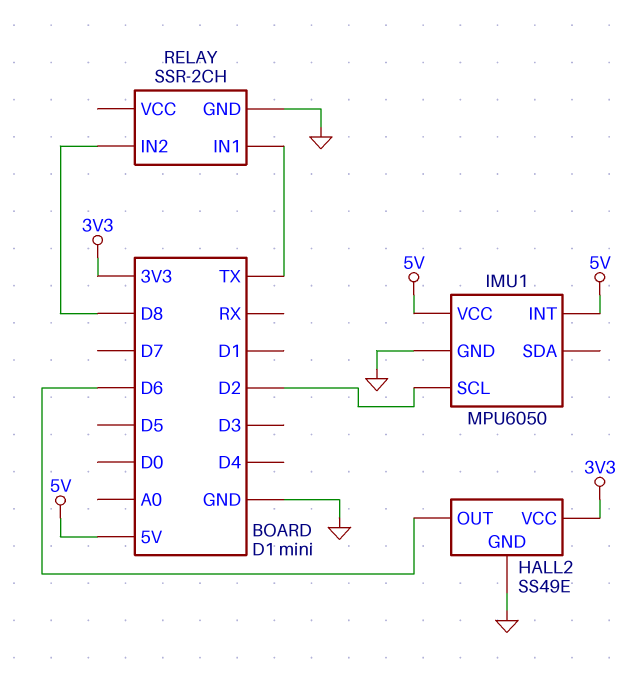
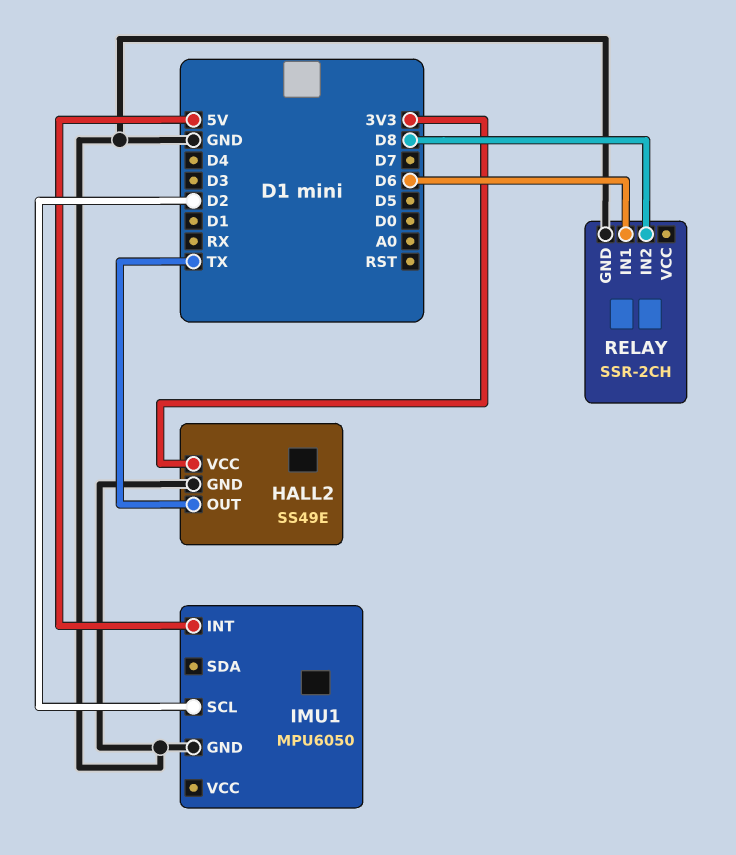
HALL2 pin OUT: D6 -> TX
IMU1 pin VCC: 5V -> none
RELAY pin IN1: TX -> D6

